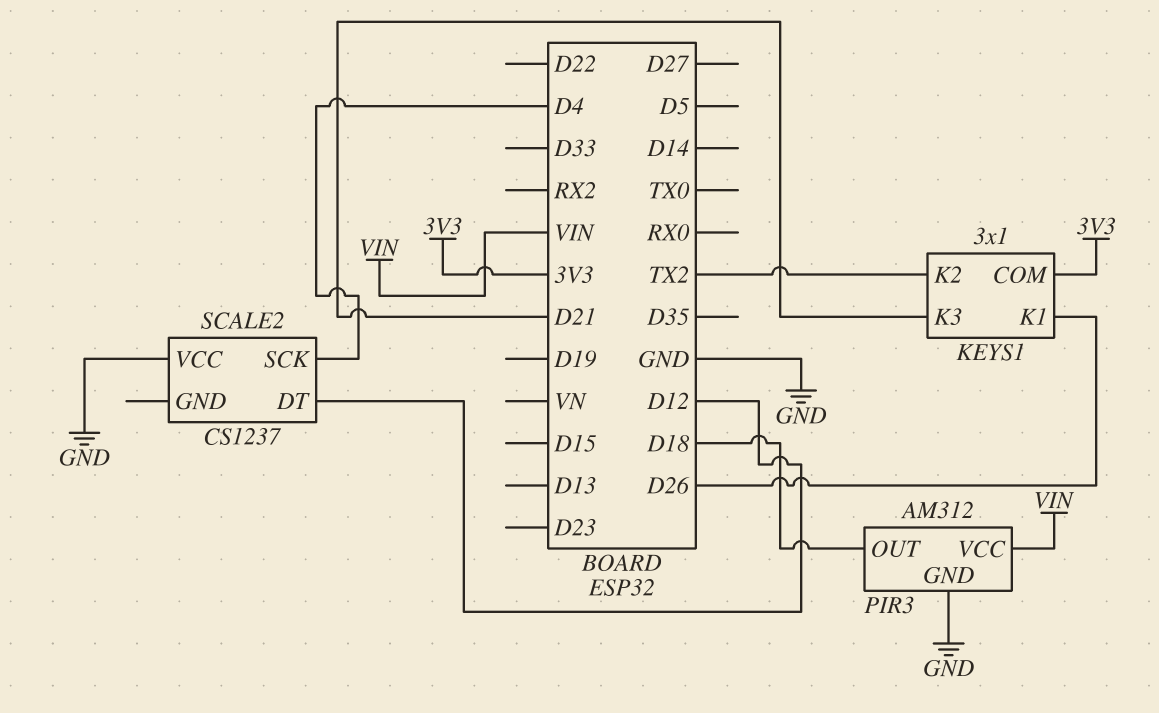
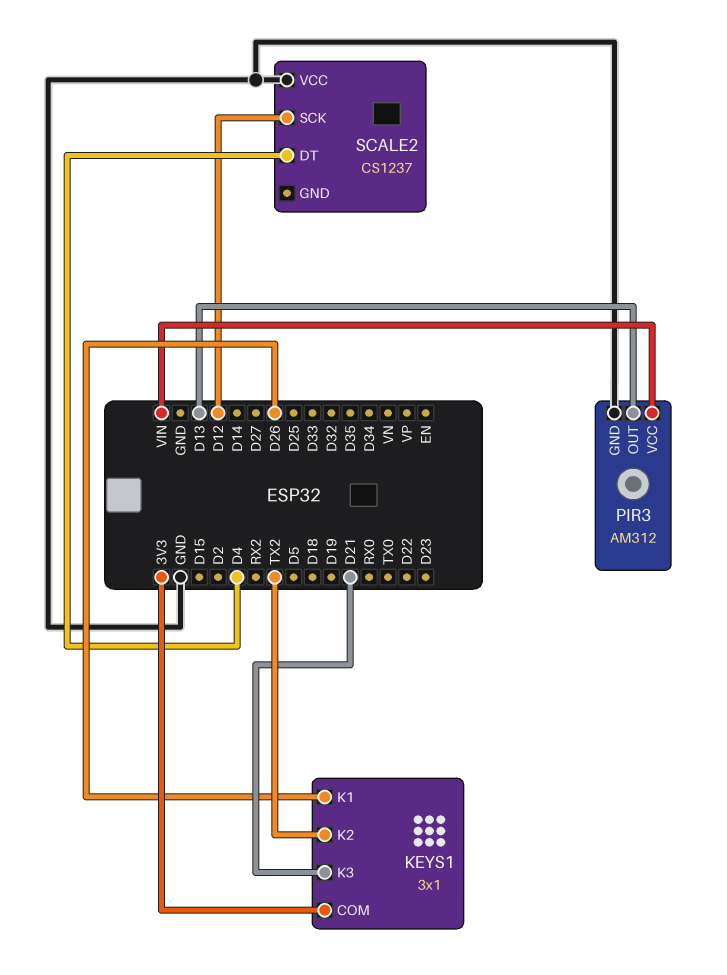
PIR3 pin OUT: D18 -> D13
SCALE2 pin DT: D12 -> D4
SCALE2 pin SCK: D4 -> D12

